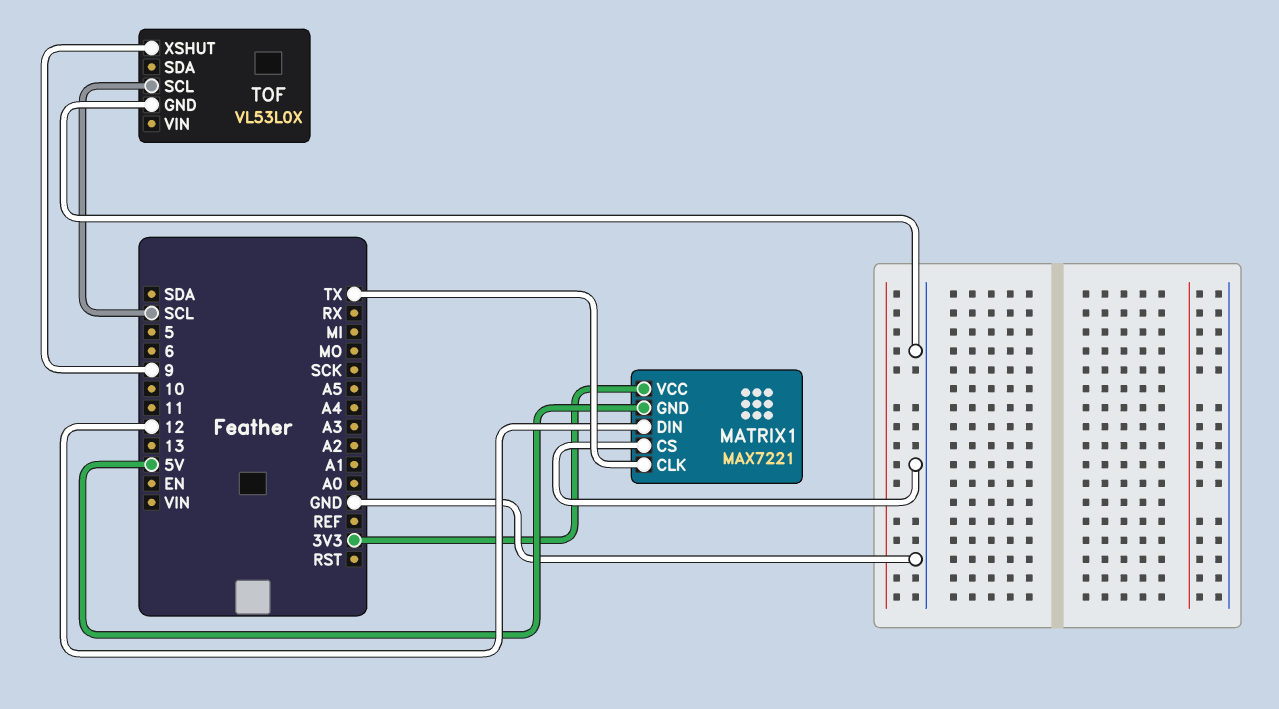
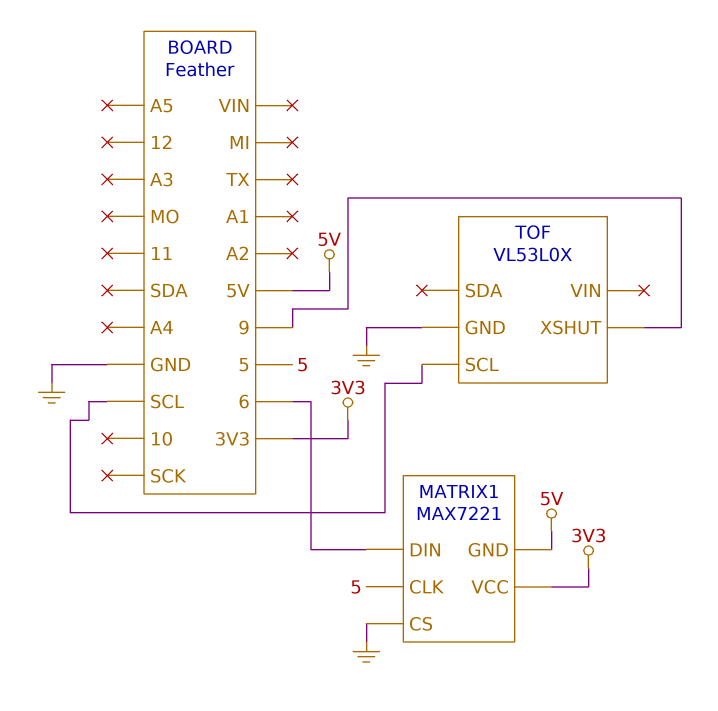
MATRIX1 pin CLK: TX -> 5
MATRIX1 pin DIN: 12 -> 6

